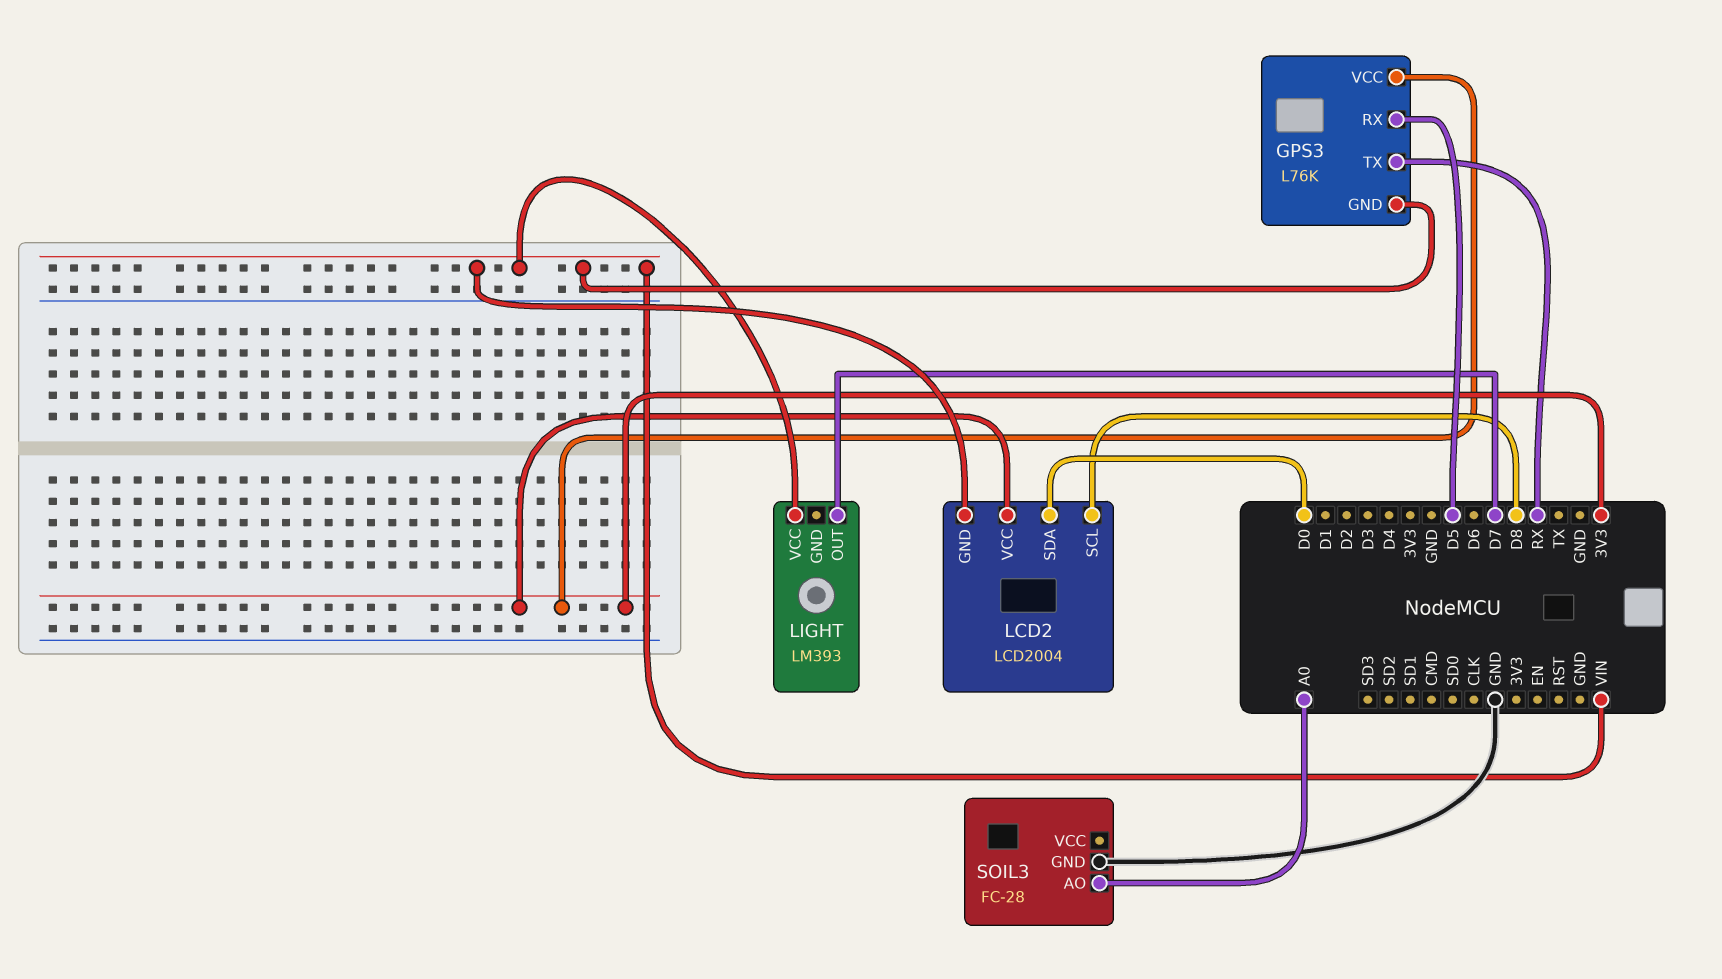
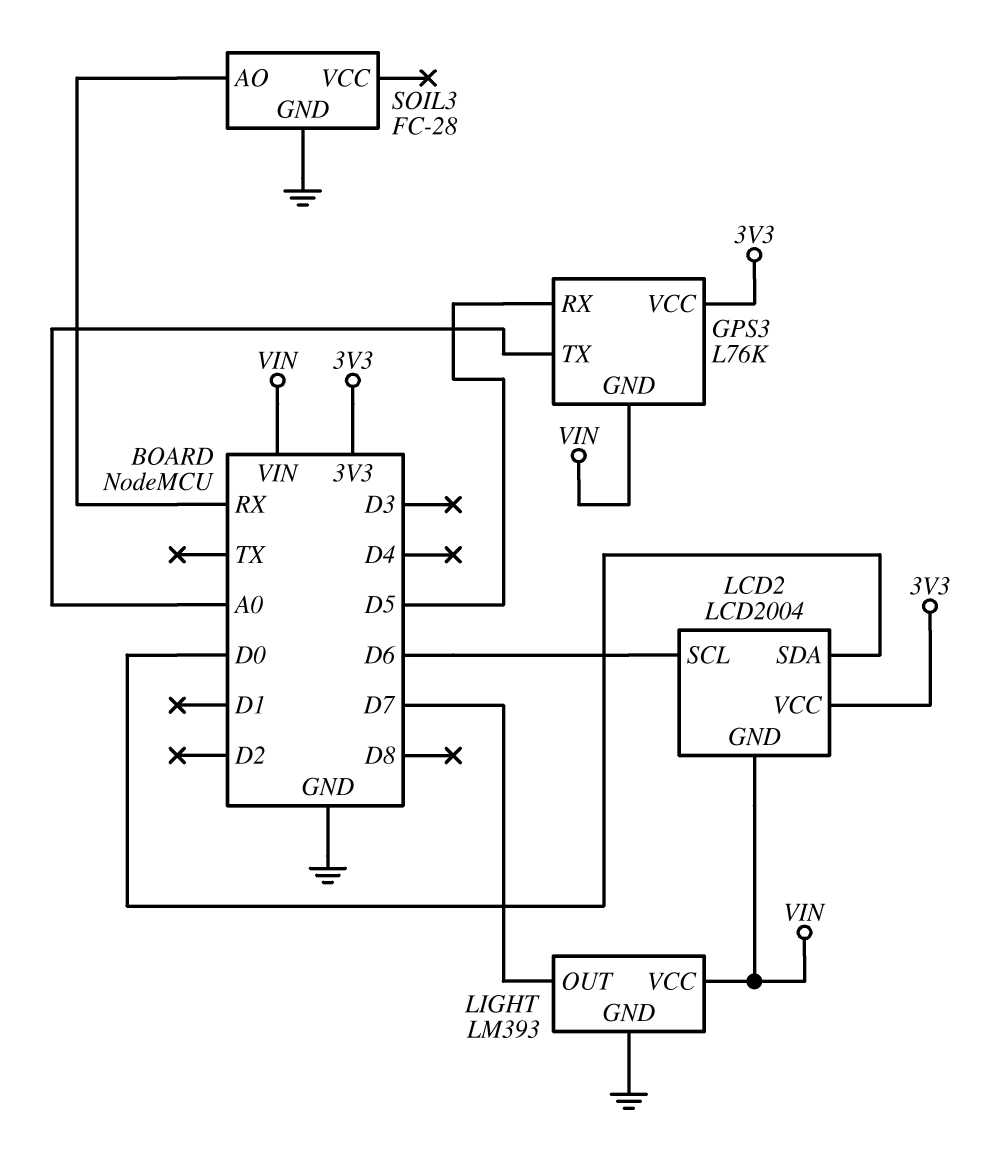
GPS3 pin TX: RX -> A0
LCD2 pin SCL: D8 -> D6
LIGHT pin GND: none -> GND
SOIL3 pin AO: A0 -> RX

